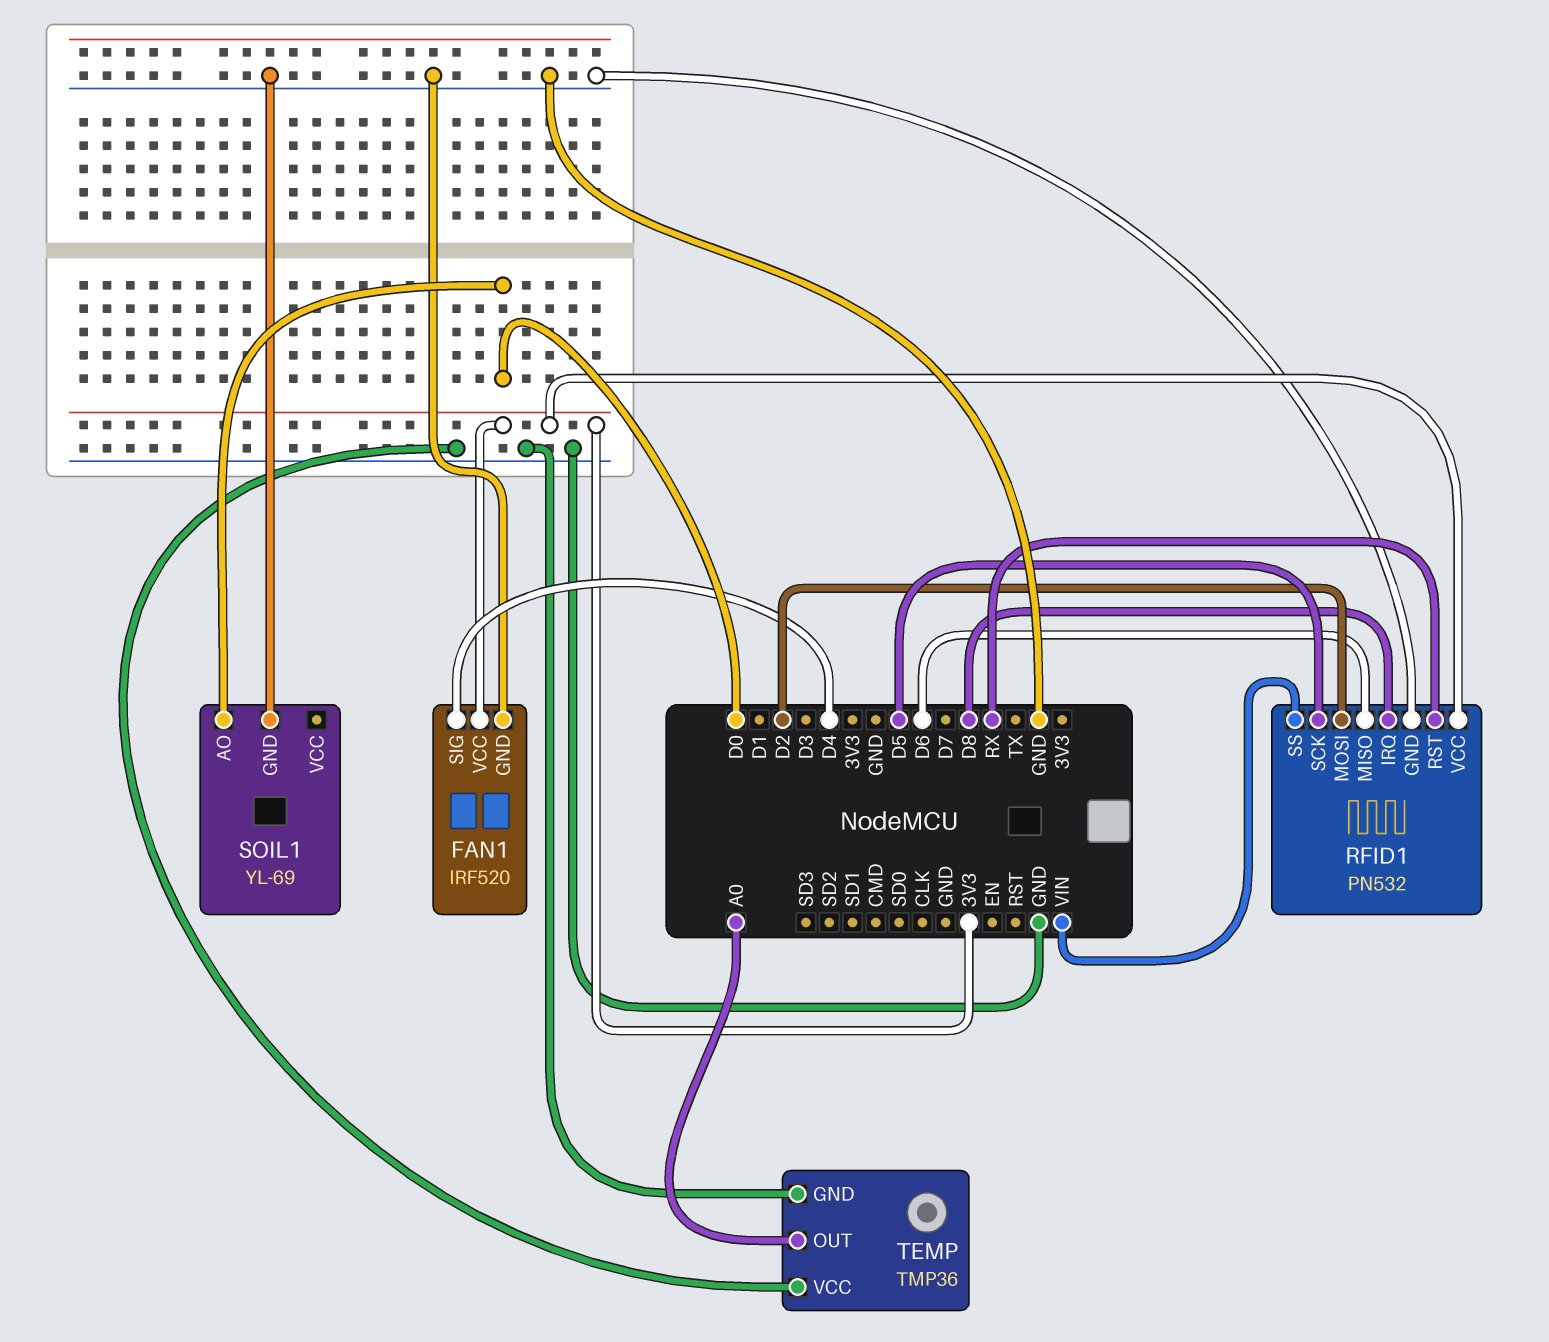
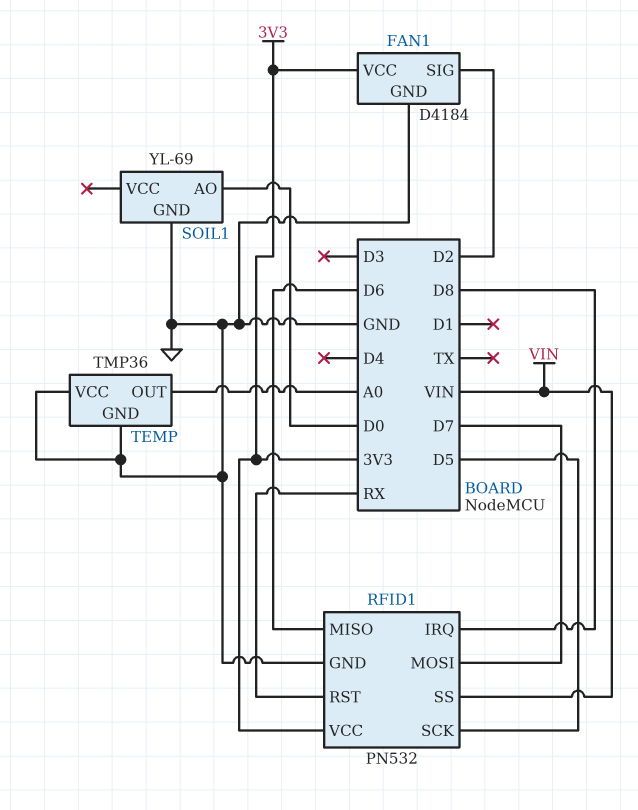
FAN1: IRF520 -> D4184
FAN1 pin SIG: D4 -> D2
RFID1 pin MOSI: D2 -> D7

